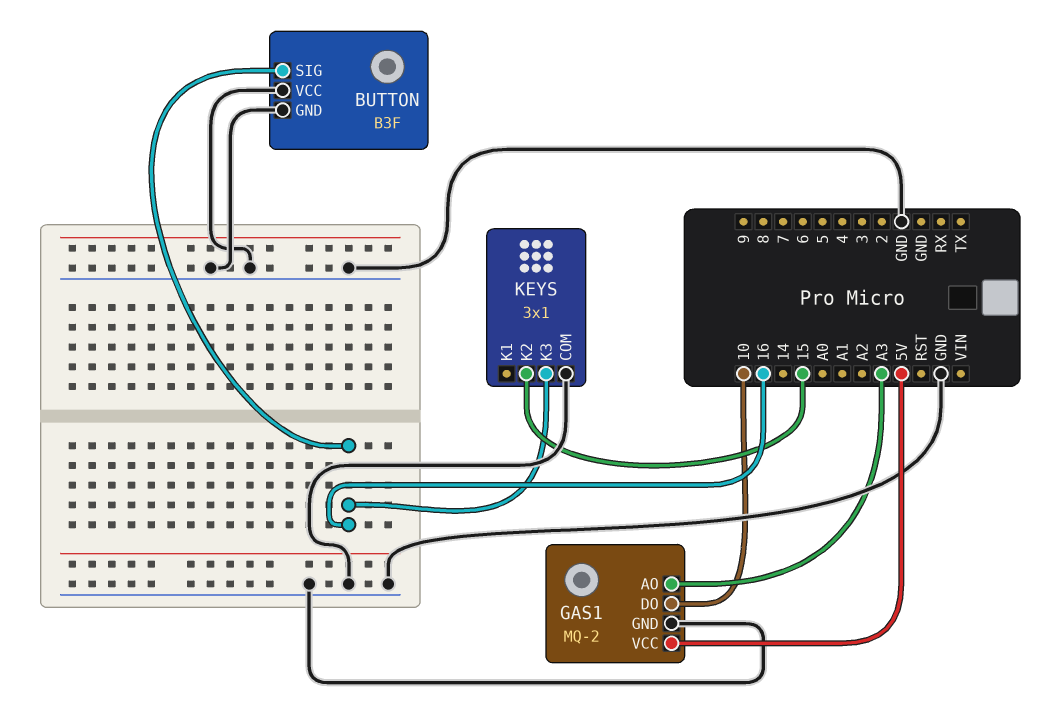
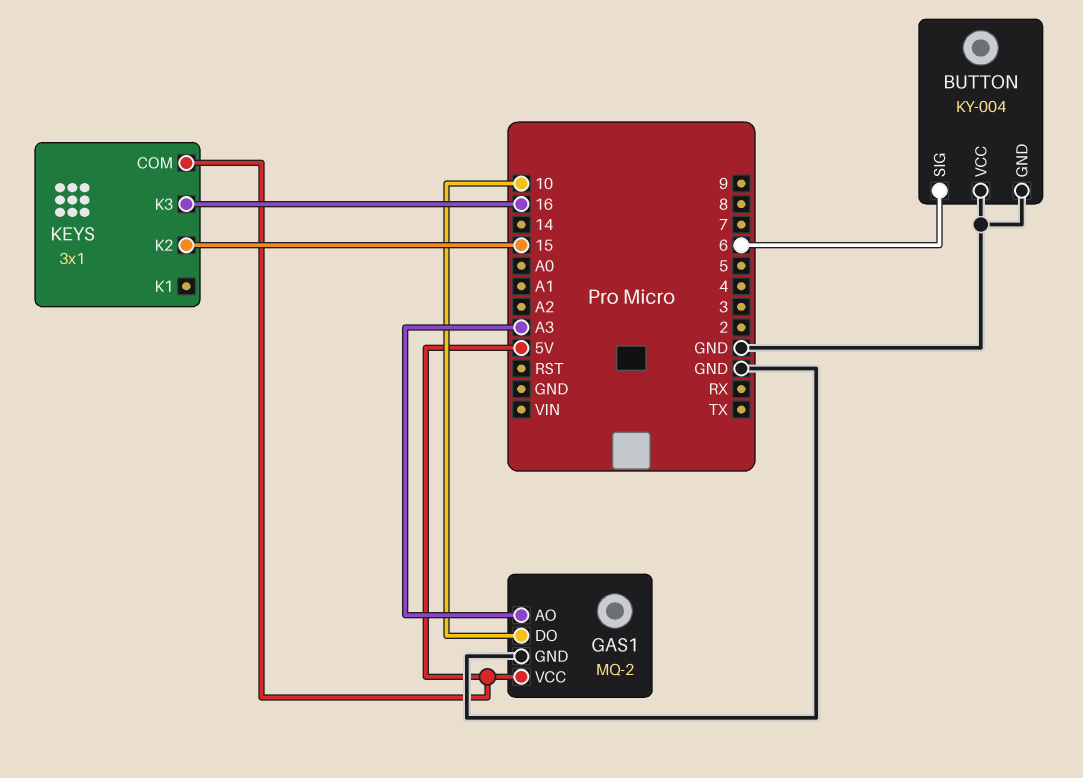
BUTTON: B3F -> KY-004
BUTTON pin SIG: 16 -> 6
KEYS pin COM: GND -> 5V

